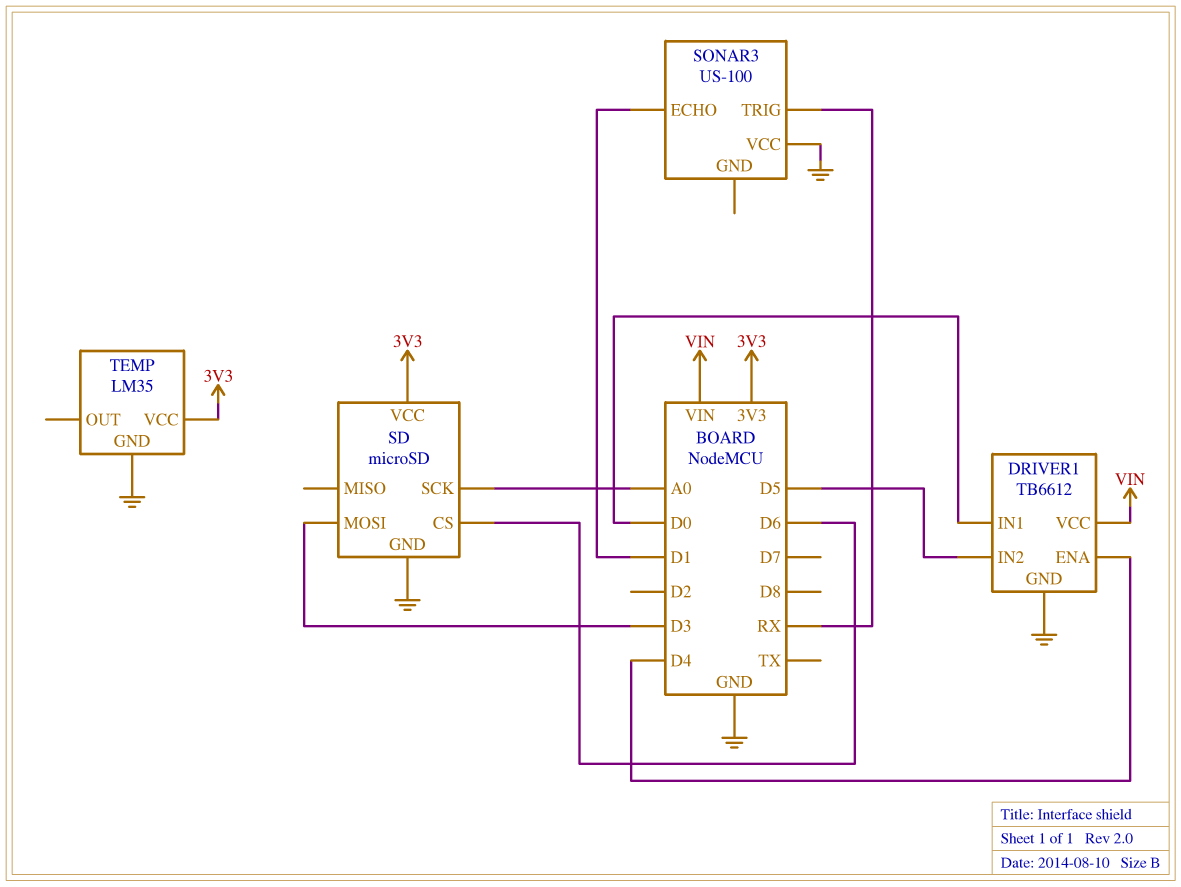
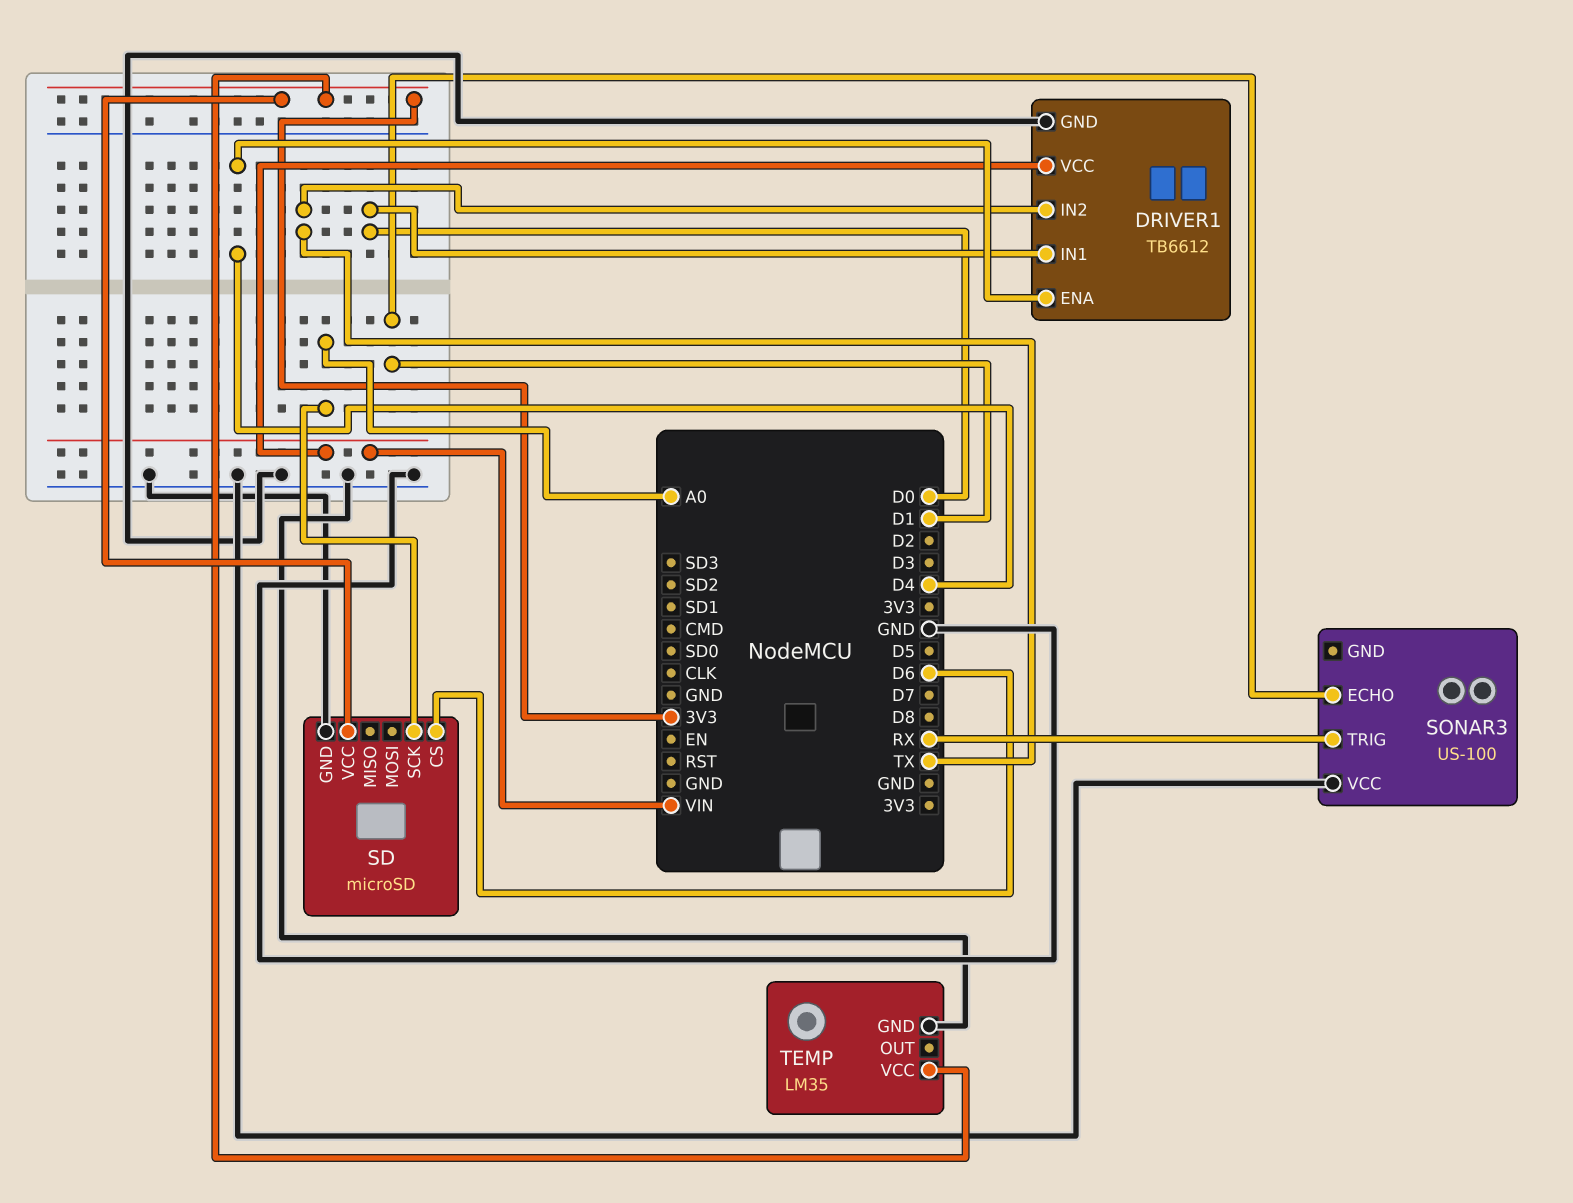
DRIVER1 pin IN2: D5 -> TX
SD pin MOSI: D3 -> none

